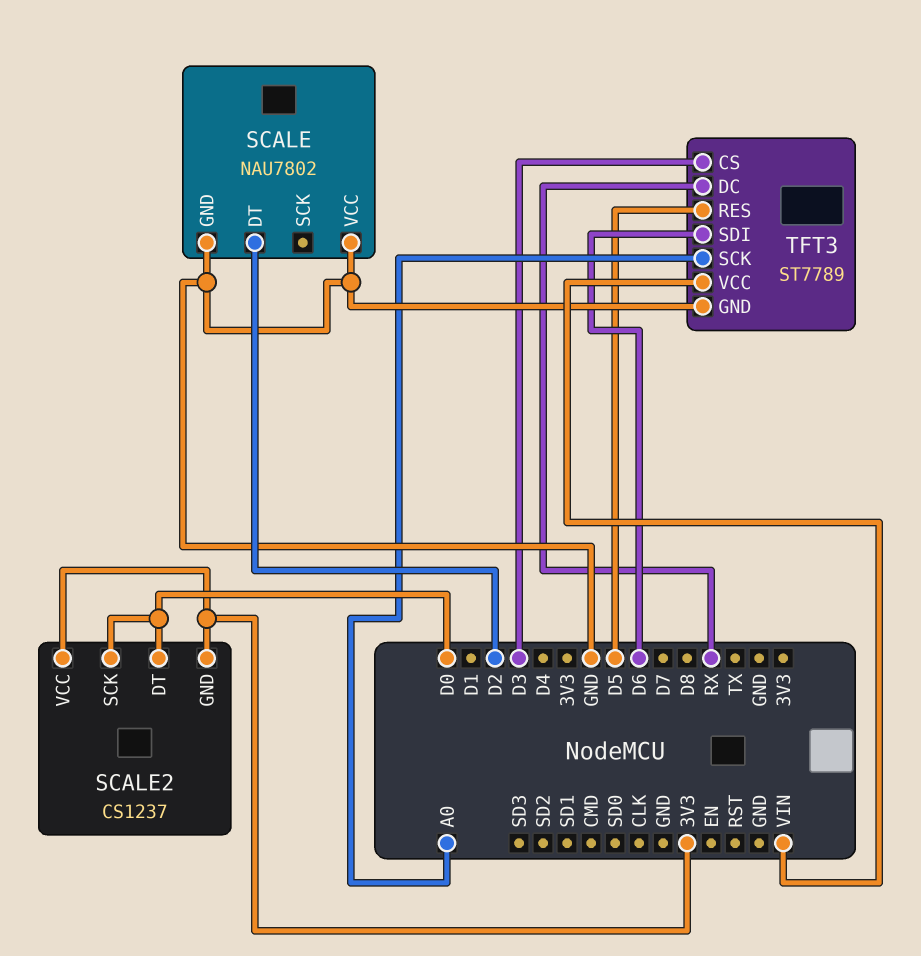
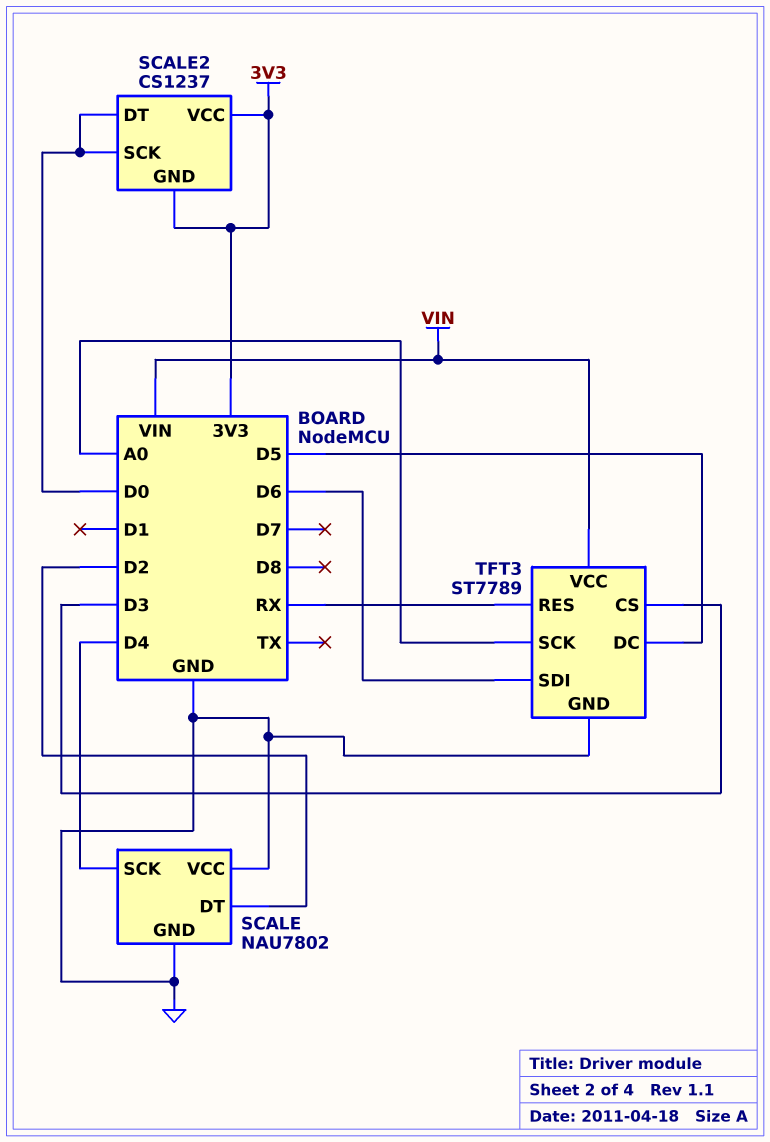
SCALE pin SCK: none -> D4
TFT3 pin DC: RX -> D5
TFT3 pin RES: D5 -> RX

